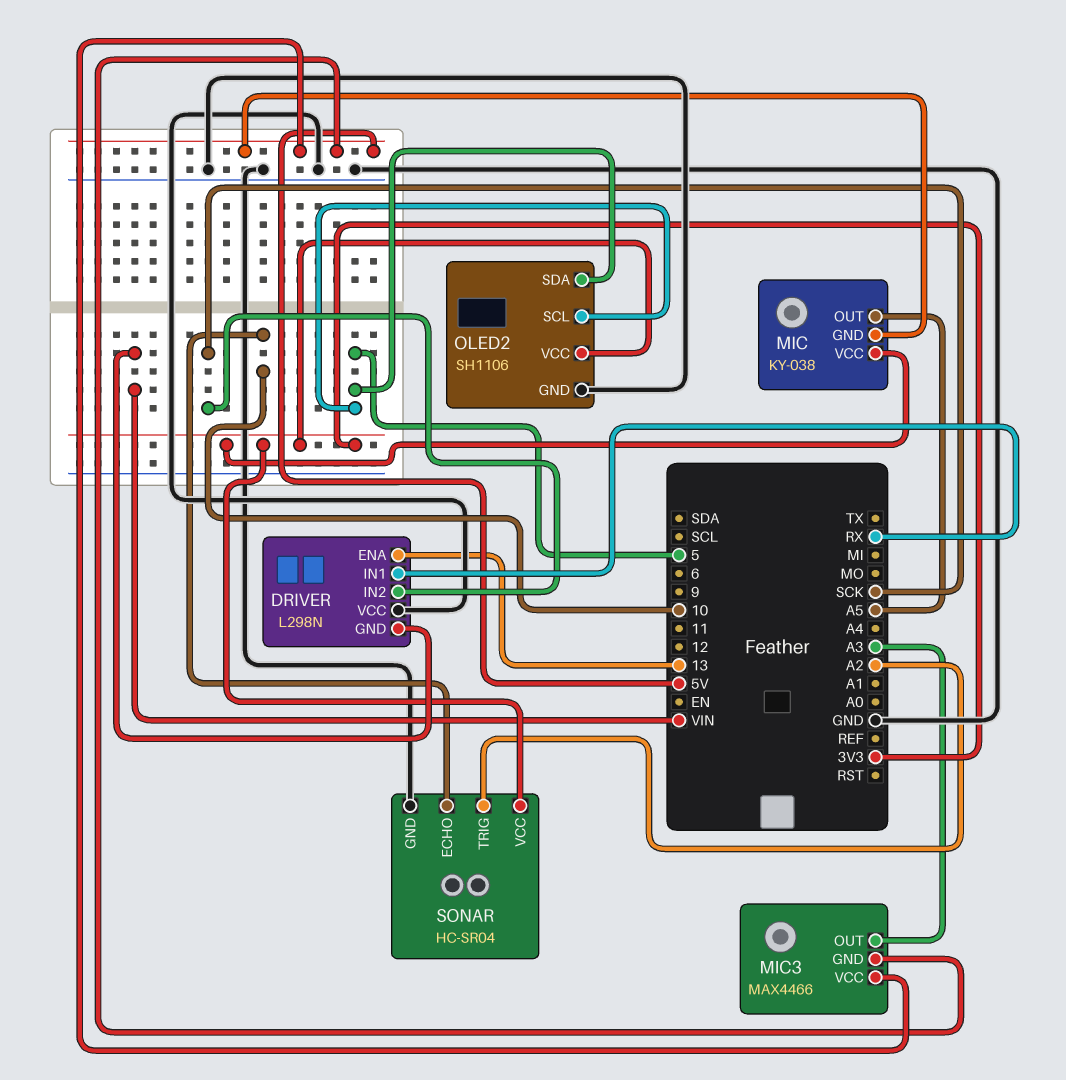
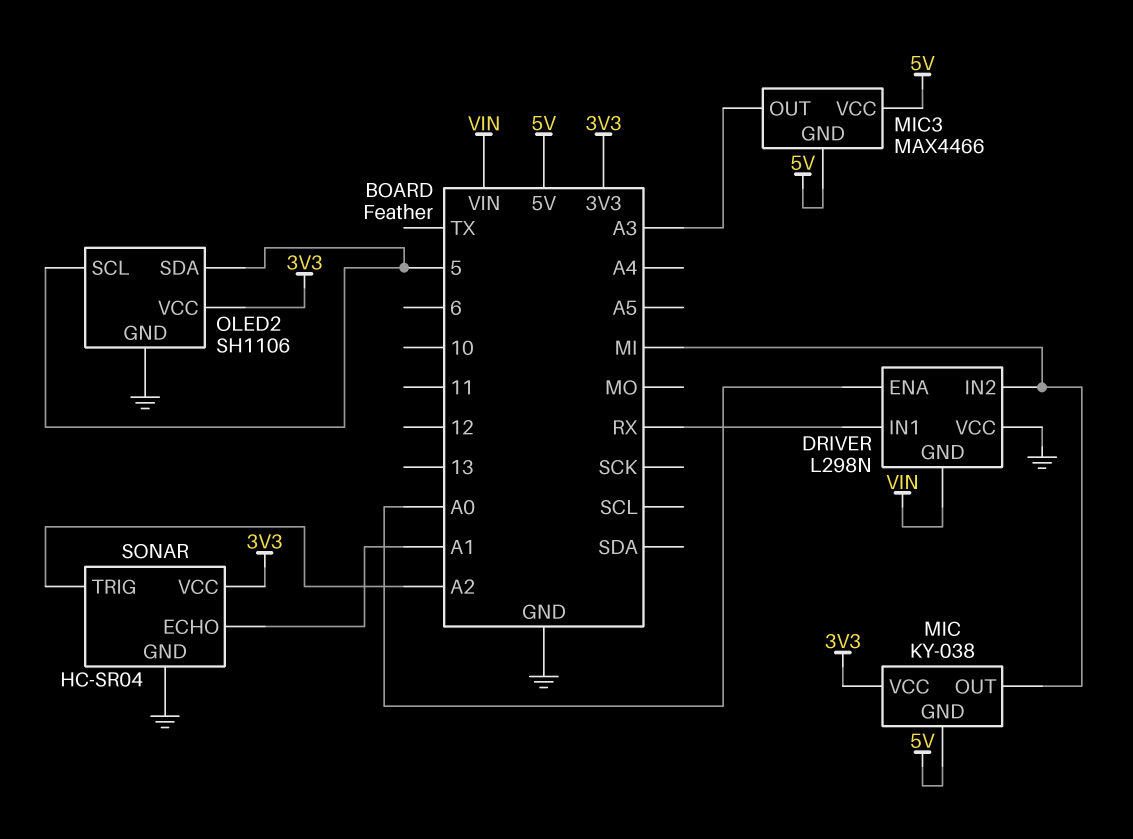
DRIVER pin ENA: 13 -> A0
DRIVER pin IN2: SCK -> MI
MIC pin OUT: A5 -> MI
SONAR pin ECHO: 10 -> A1

